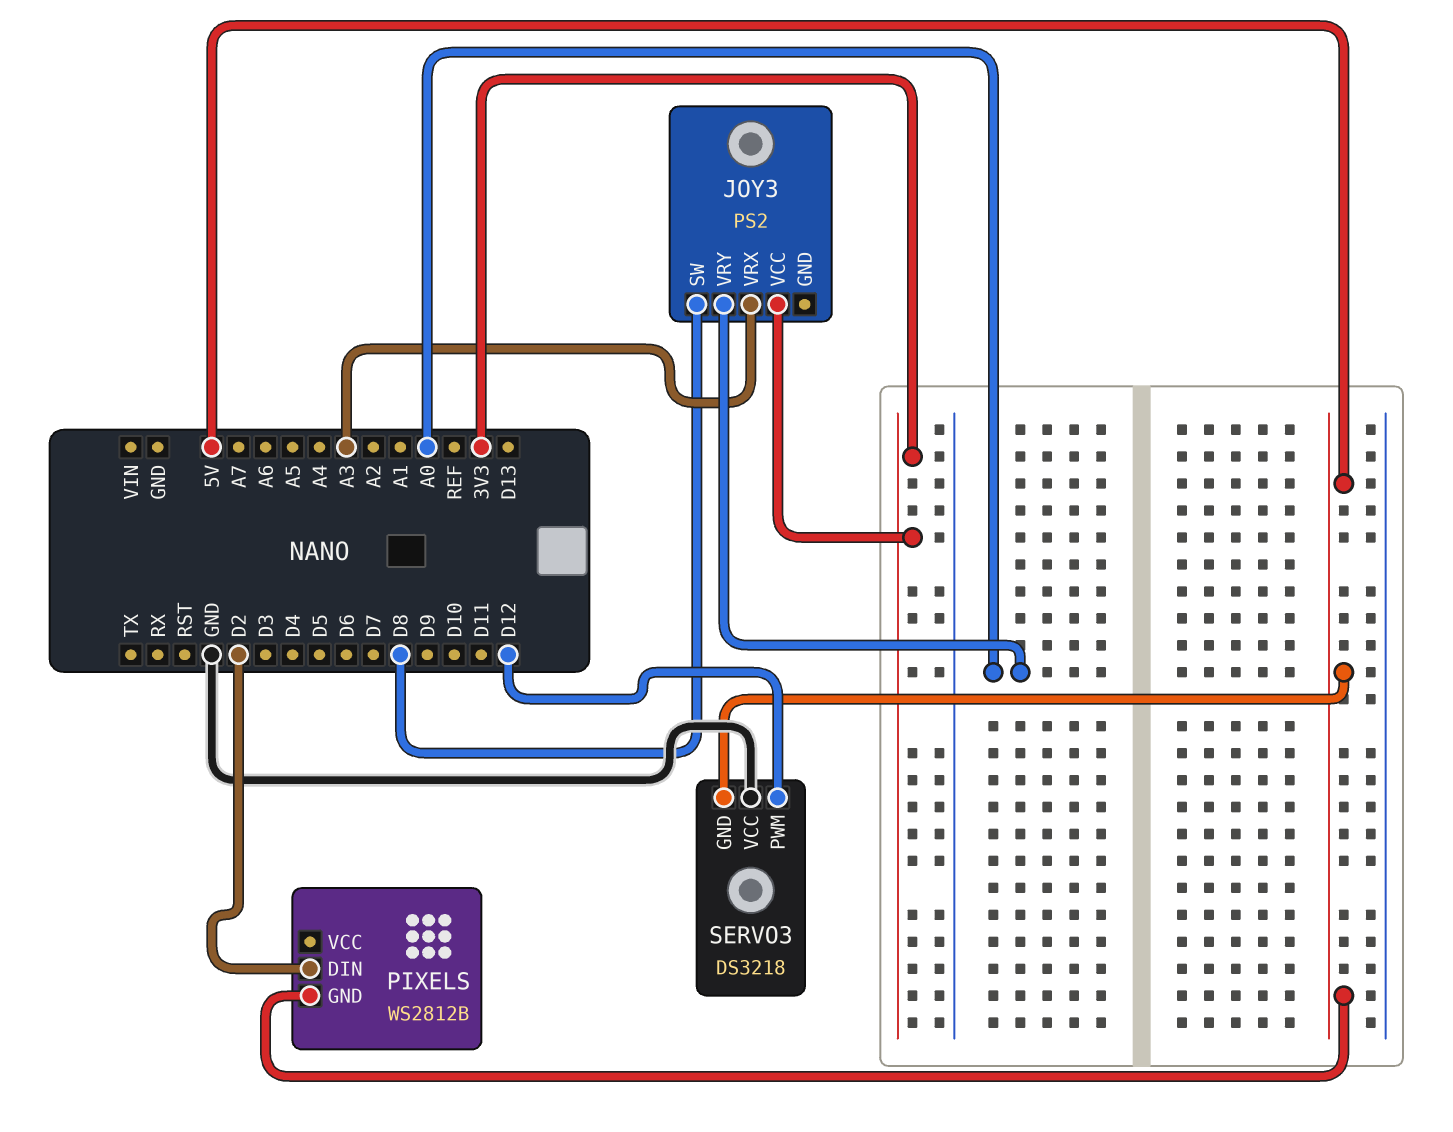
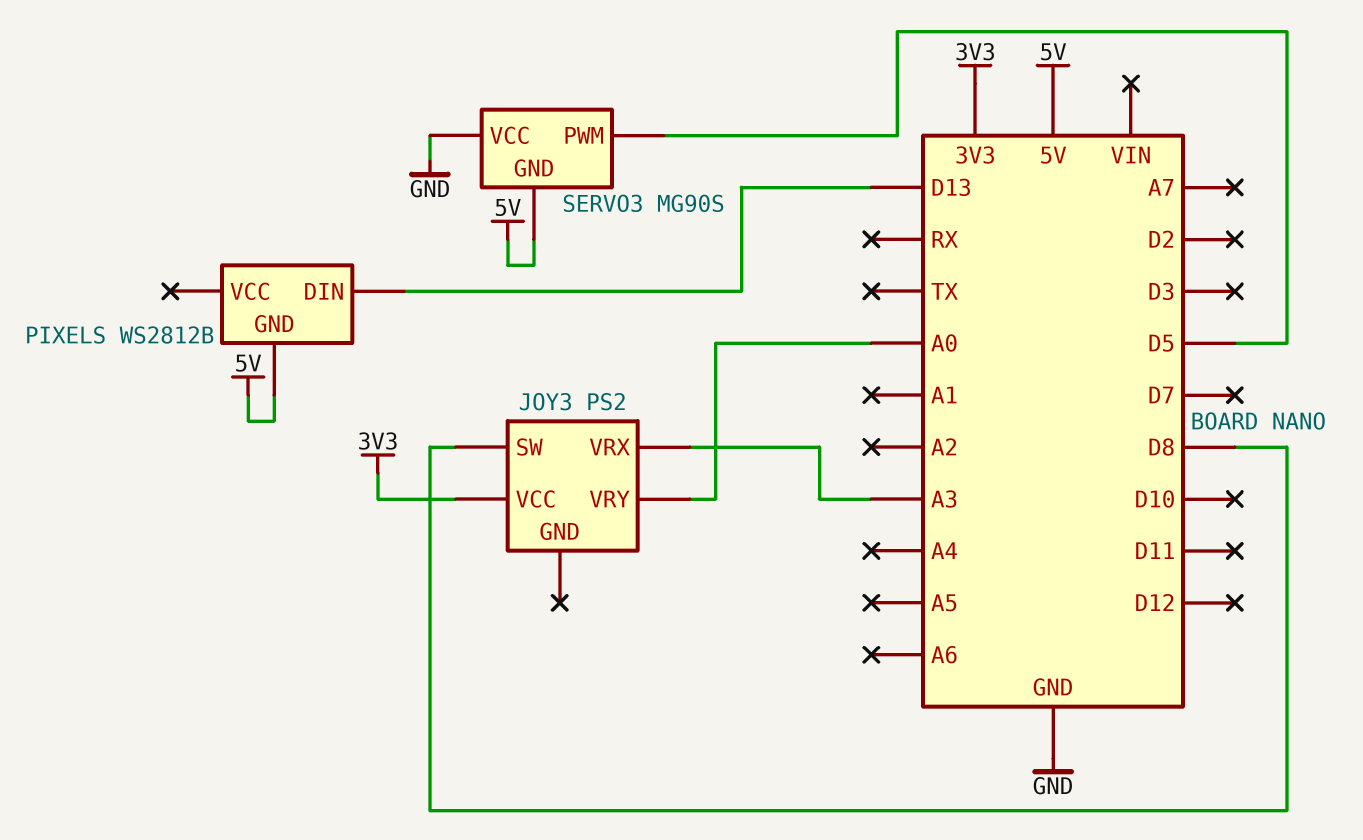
PIXELS pin DIN: D2 -> D13
SERVO3: DS3218 -> MG90S
SERVO3 pin PWM: D12 -> D5

